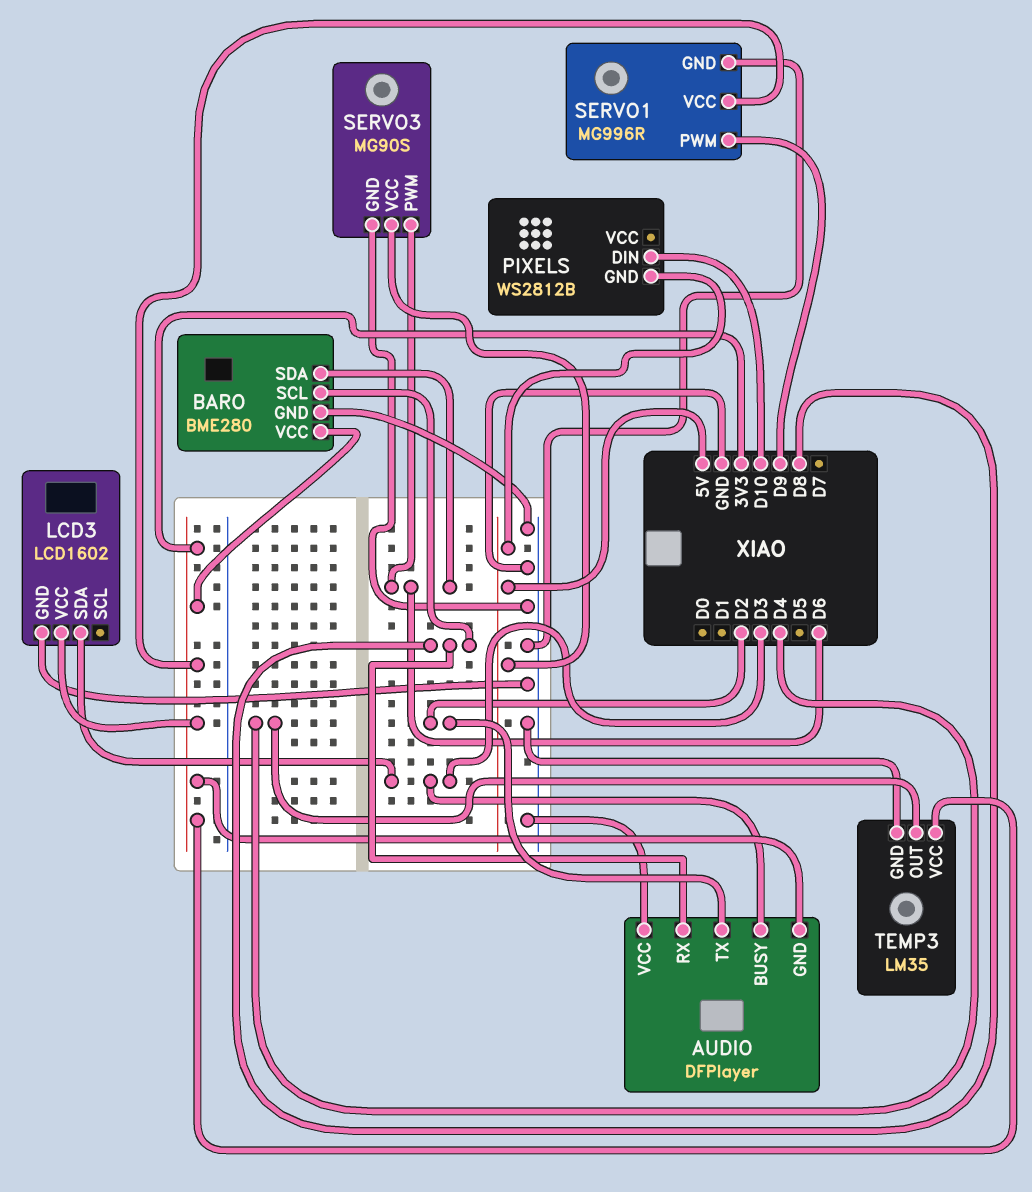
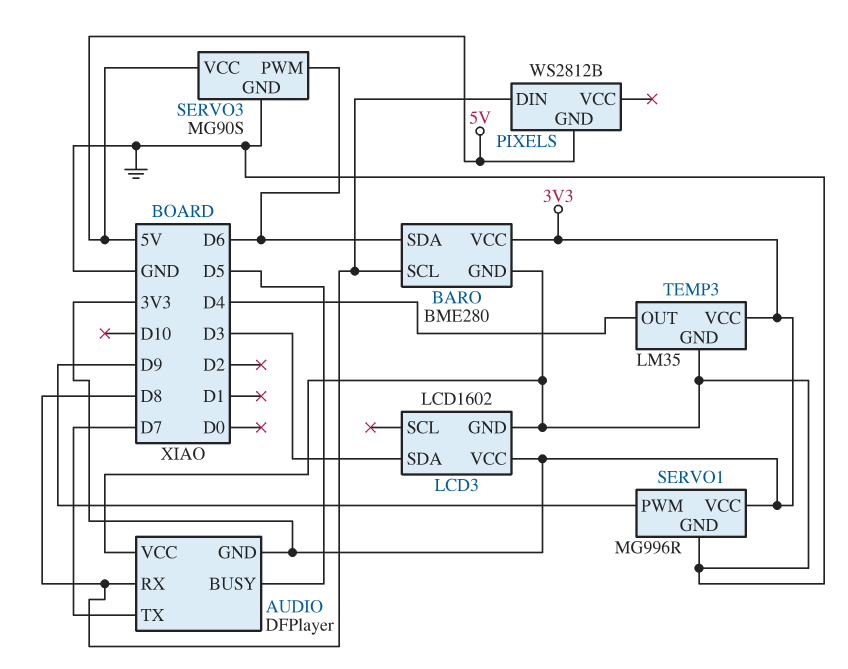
AUDIO pin BUSY: D3 -> D5
AUDIO pin TX: D2 -> D7
PIXELS pin DIN: D10 -> D8

